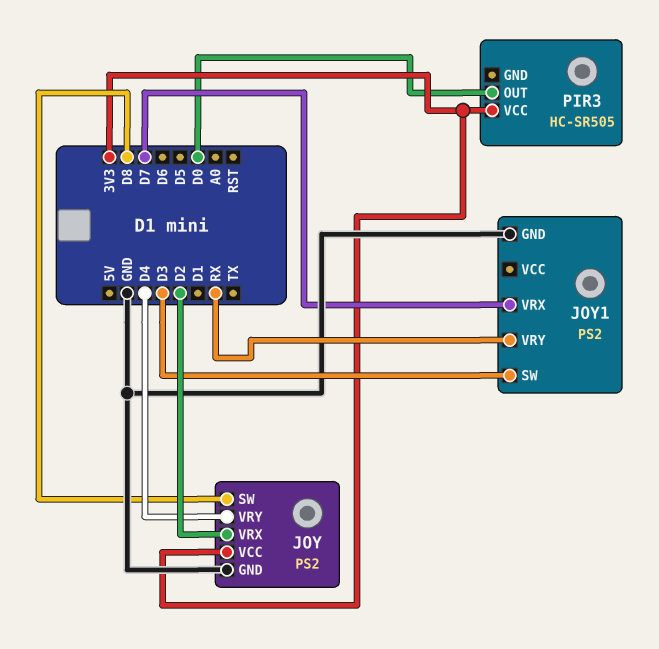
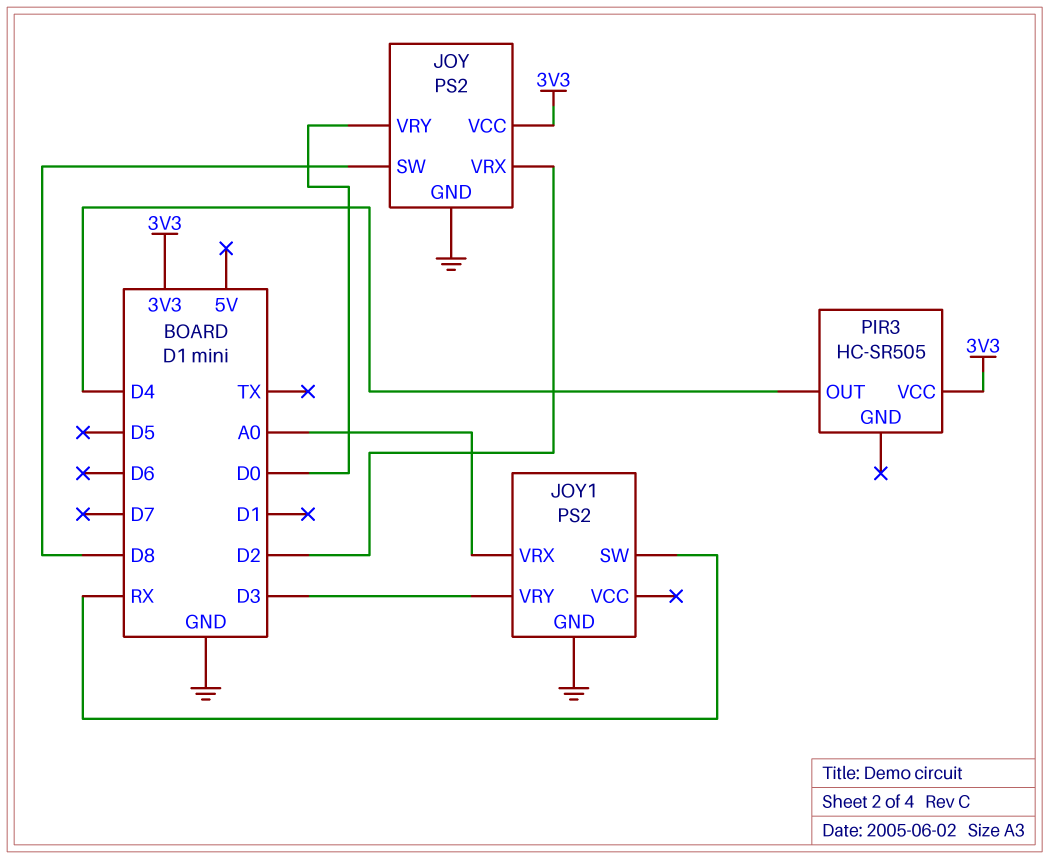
JOY pin VRY: D4 -> D0
JOY1 pin SW: D3 -> RX
JOY1 pin VRX: D7 -> A0
JOY1 pin VRY: RX -> D3
PIR3 pin OUT: D0 -> D4

